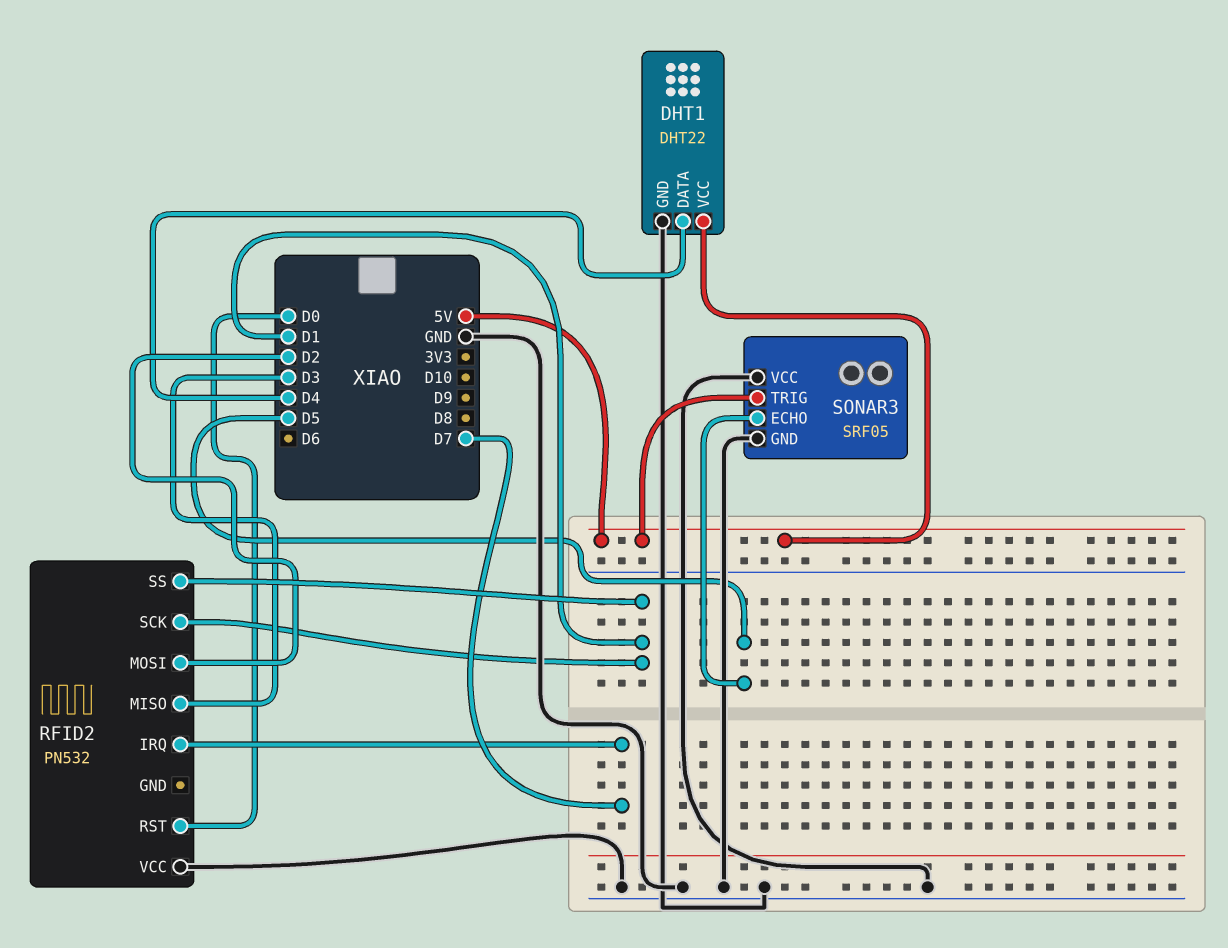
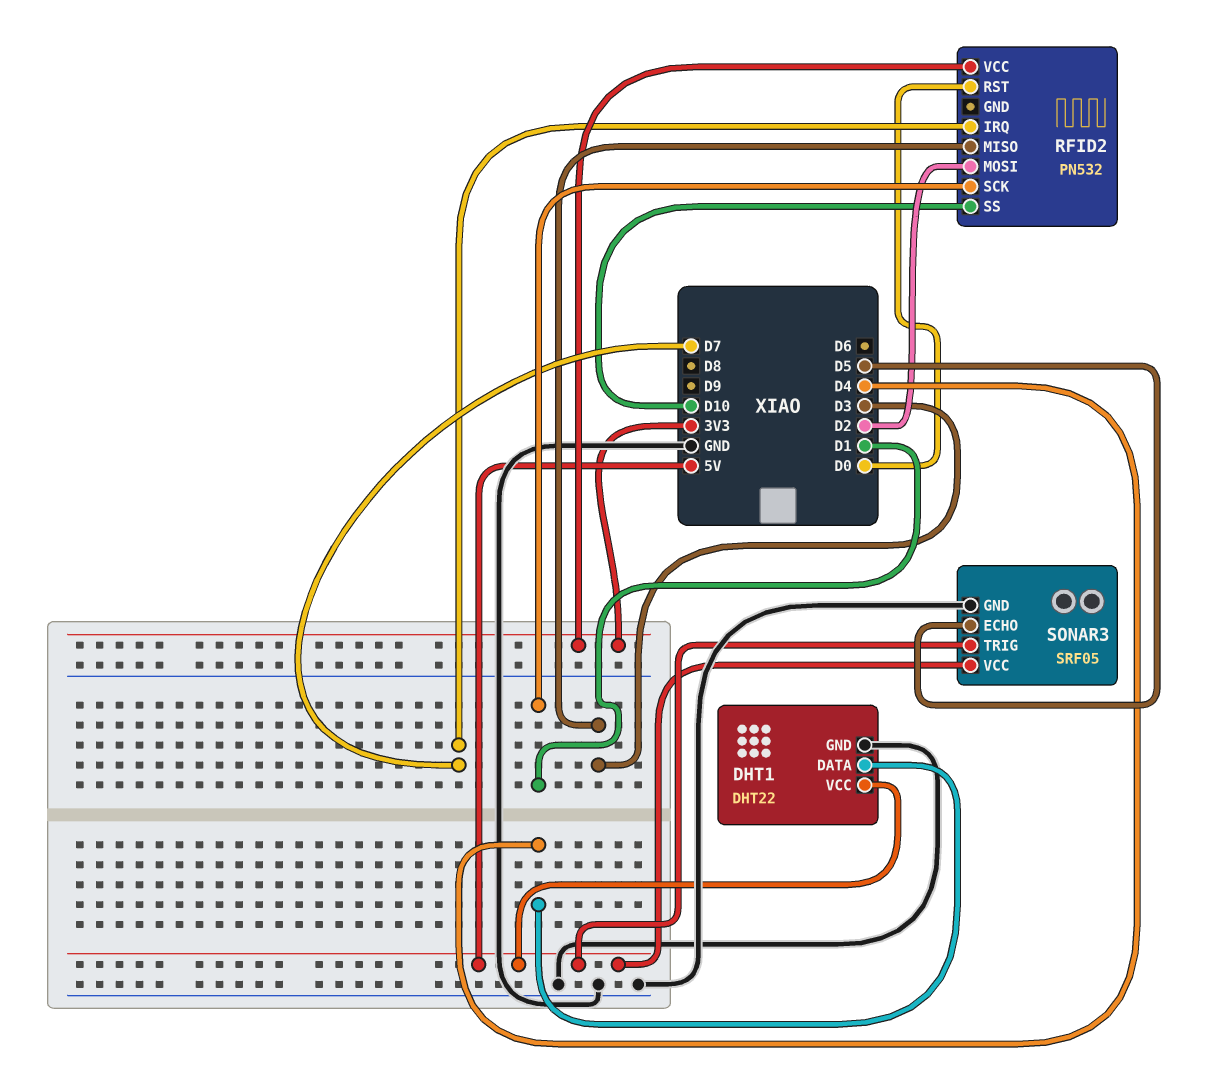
RFID2 pin SS: D1 -> D10
RFID2 pin VCC: GND -> 3V3
SONAR3 pin VCC: GND -> 5V

